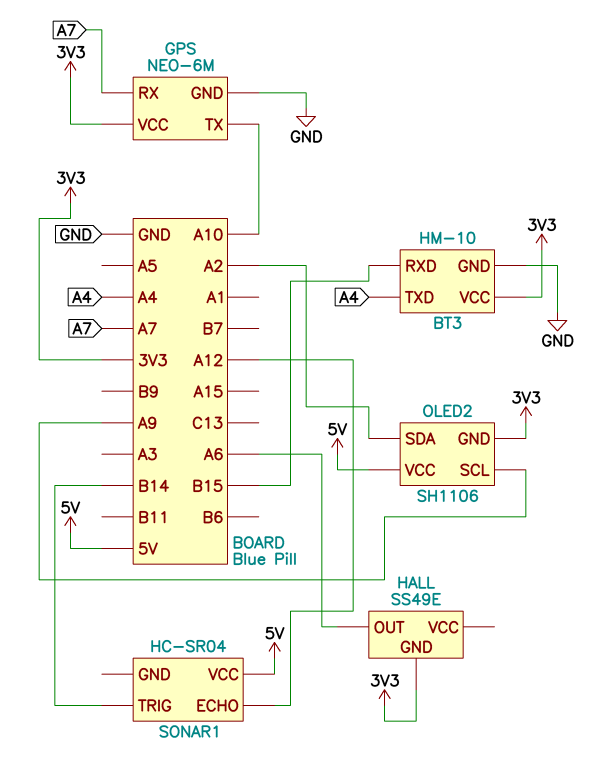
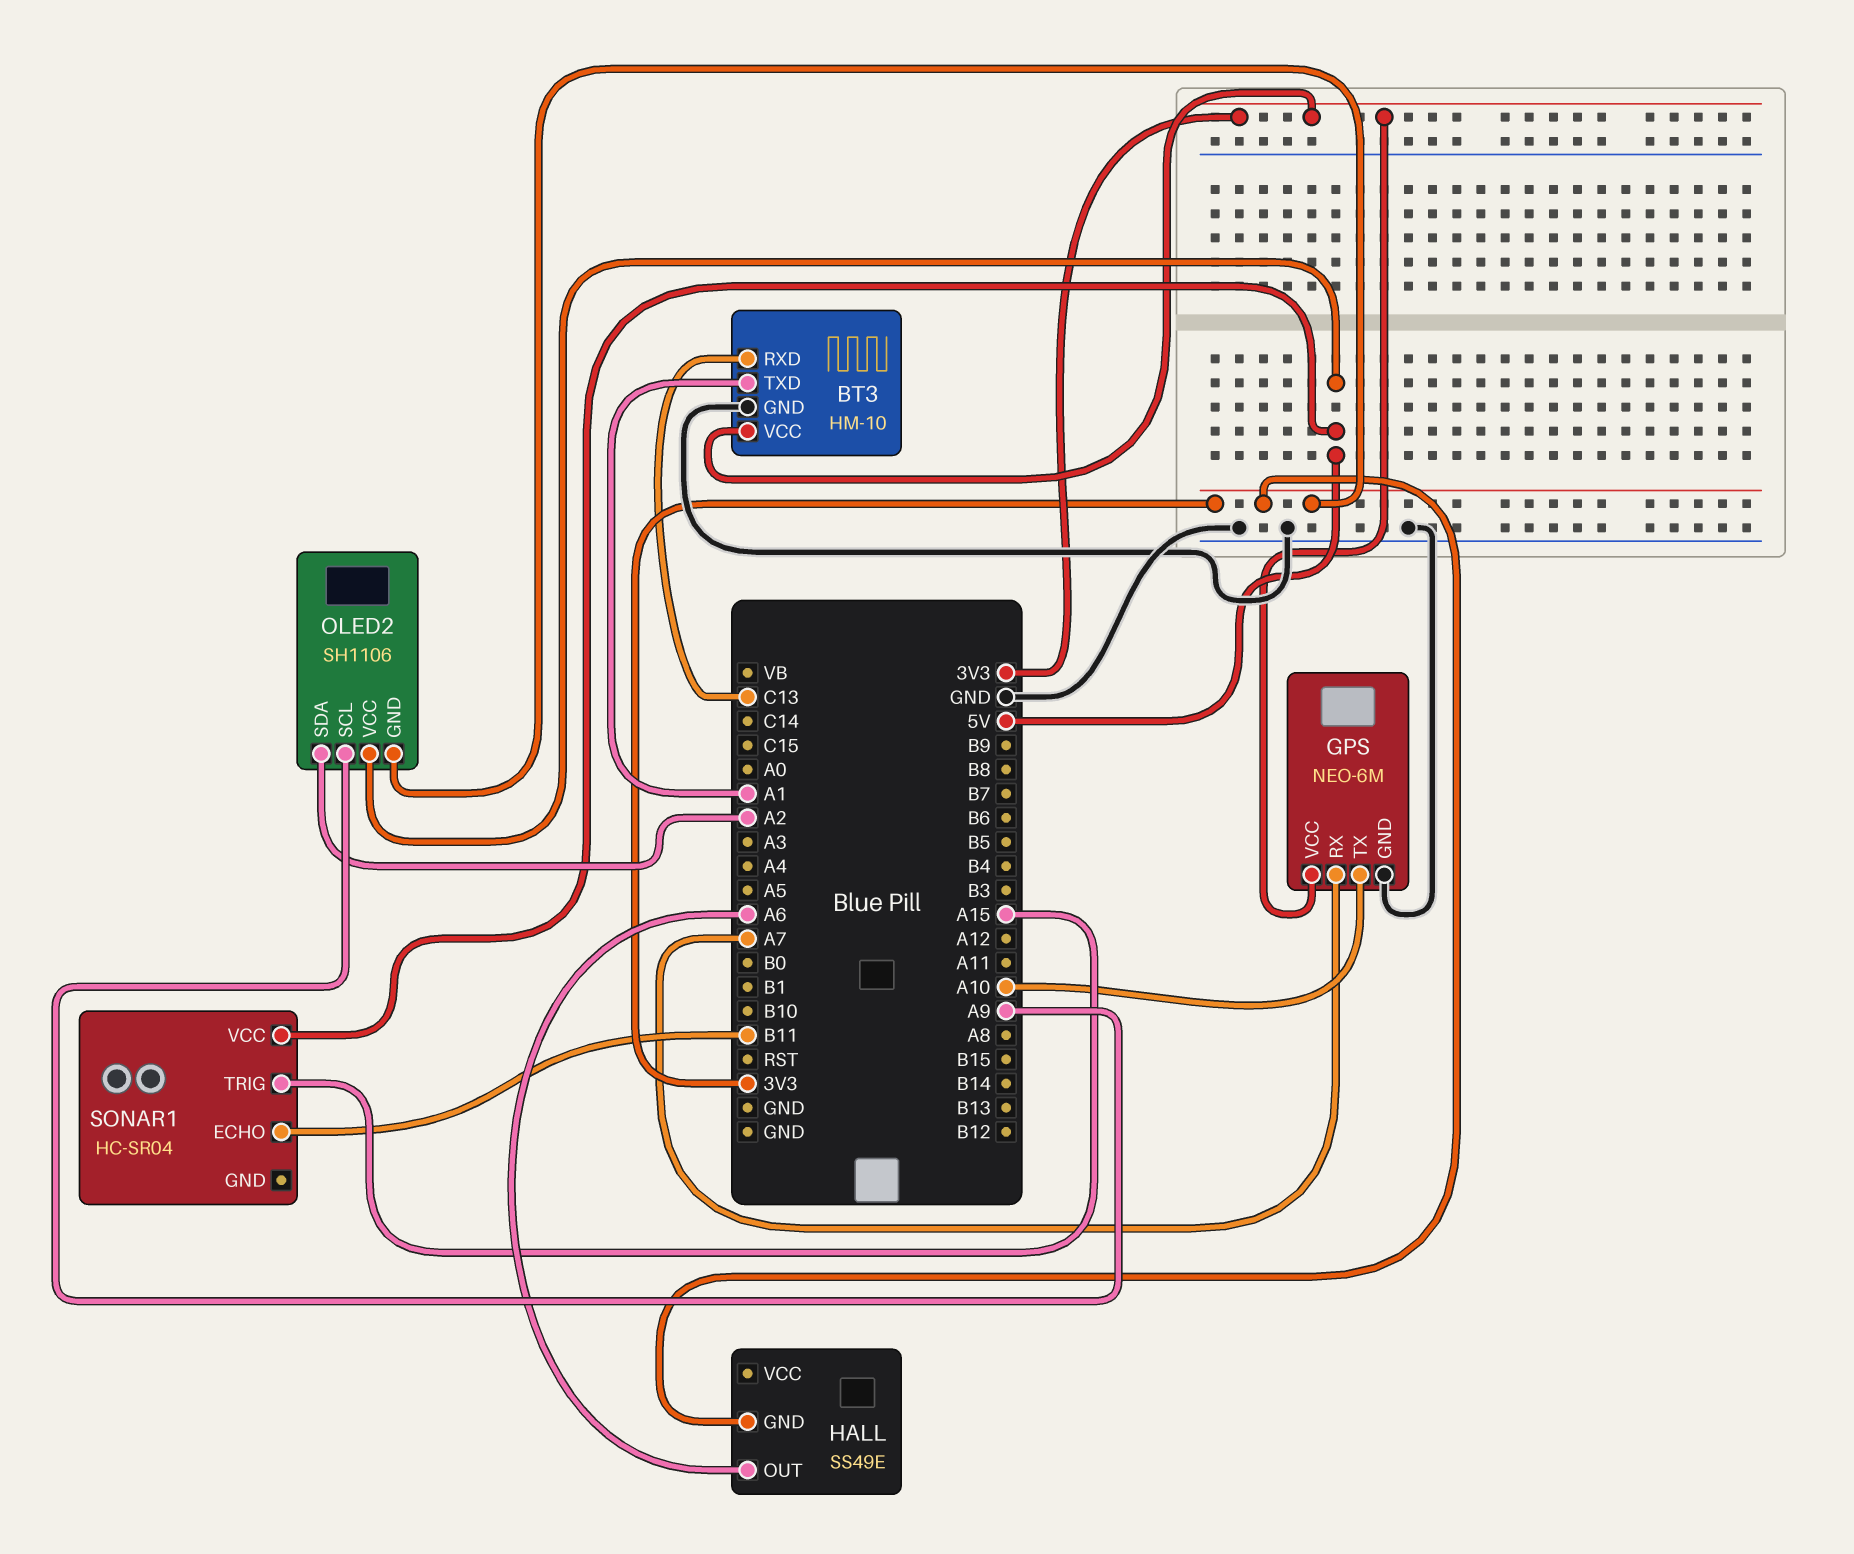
BT3 pin RXD: B15 -> C13
BT3 pin TXD: A4 -> A1
SONAR1 pin ECHO: A12 -> B11
SONAR1 pin TRIG: B14 -> A15

